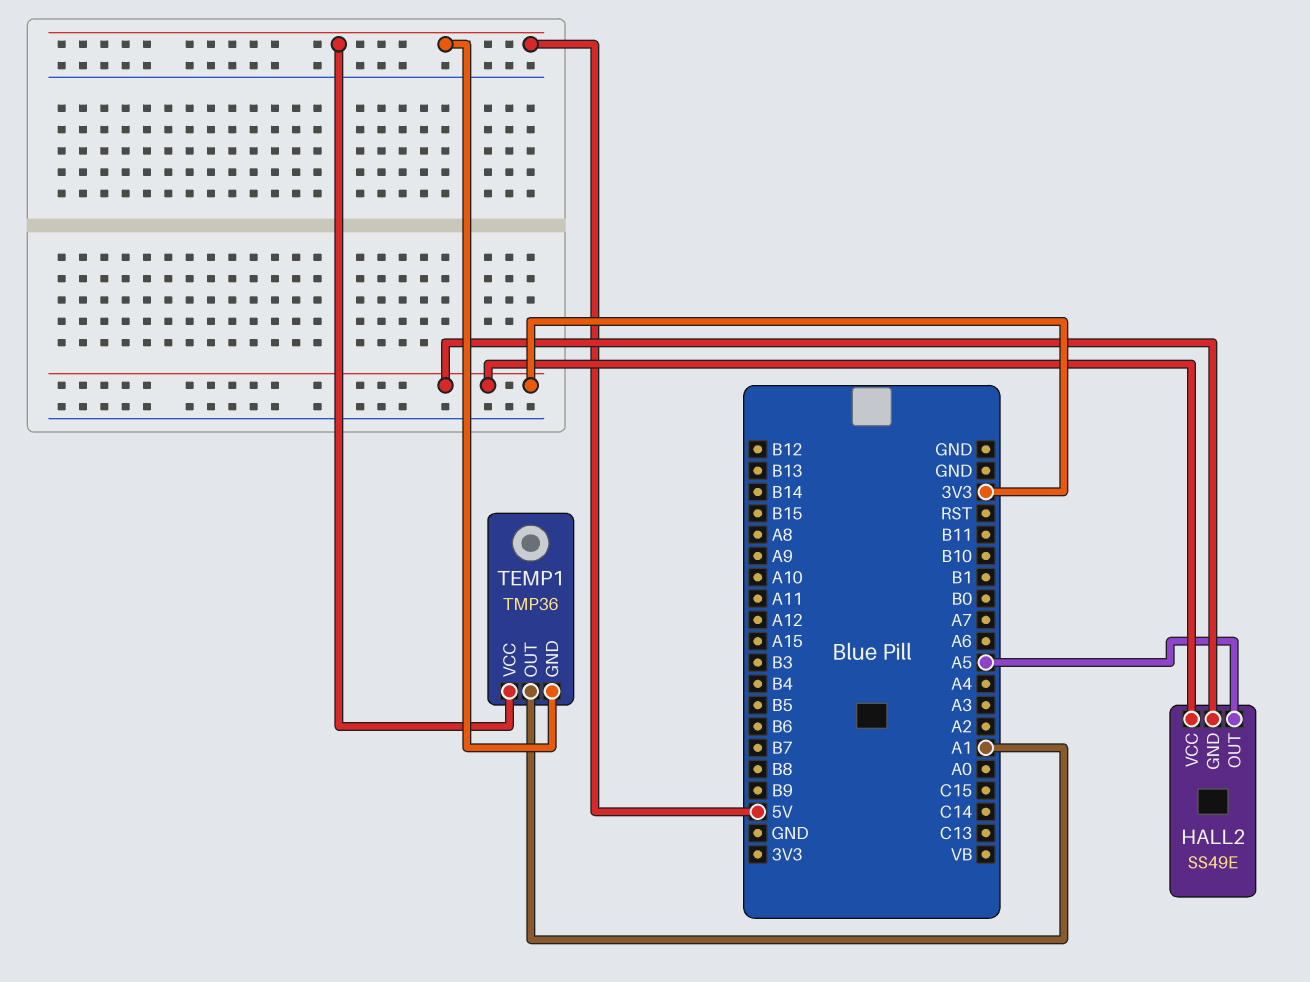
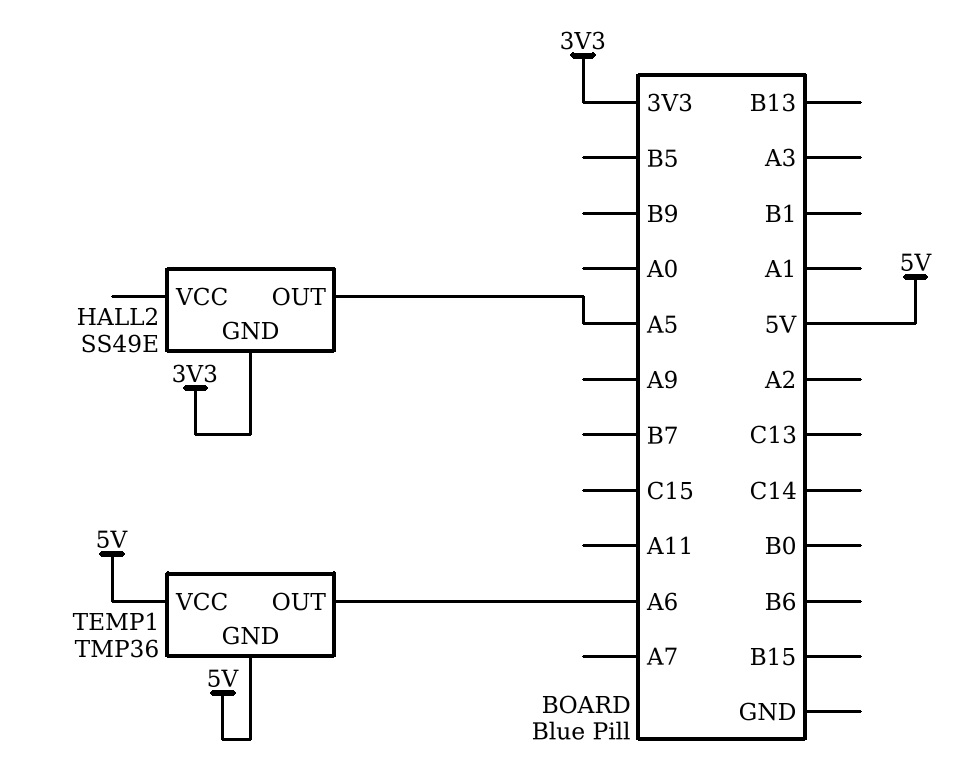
HALL2 pin VCC: 3V3 -> none
TEMP1 pin OUT: A1 -> A6

